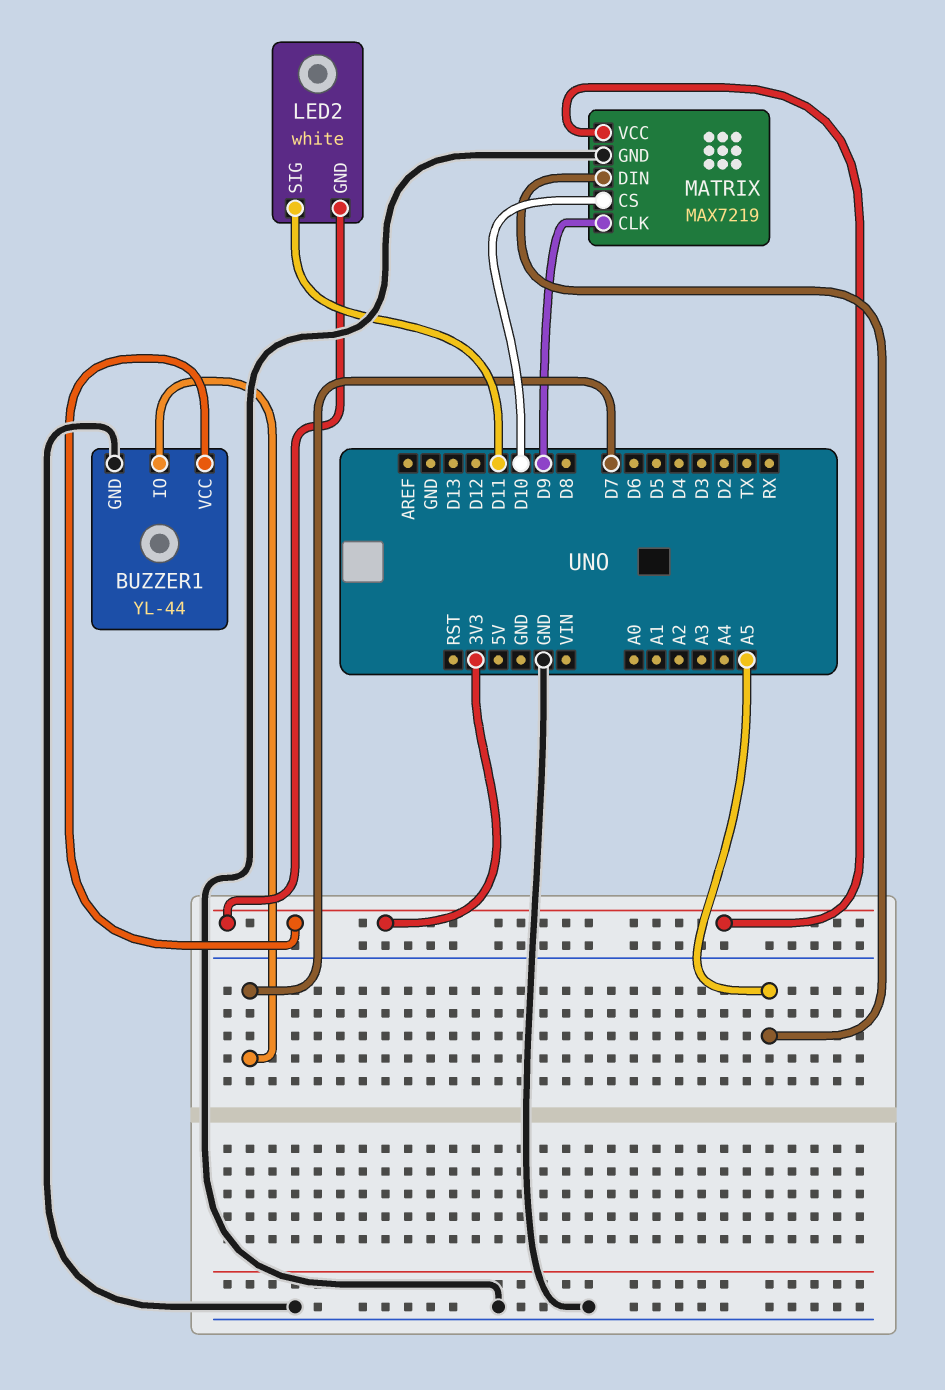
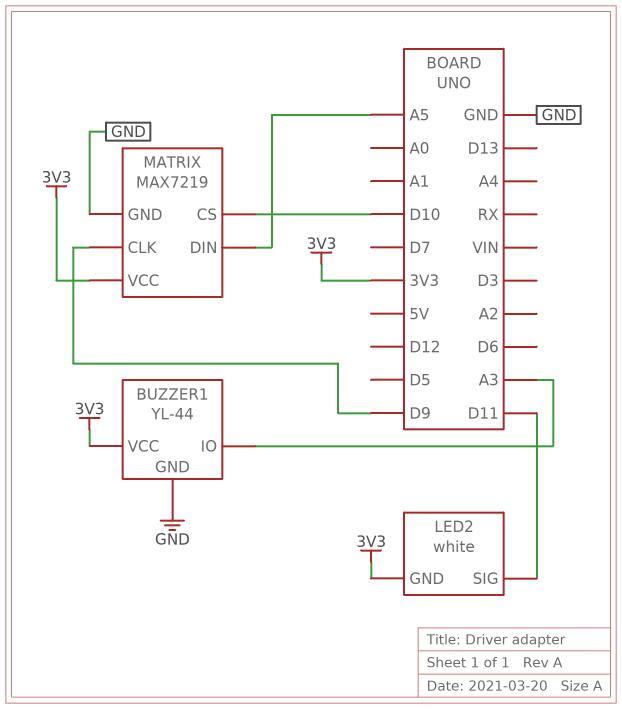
BUZZER1 pin IO: D7 -> A3

